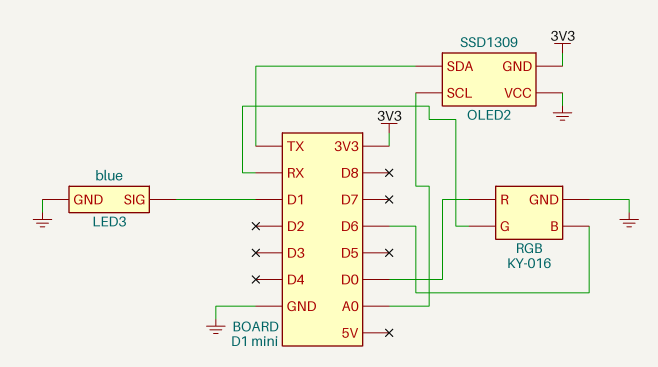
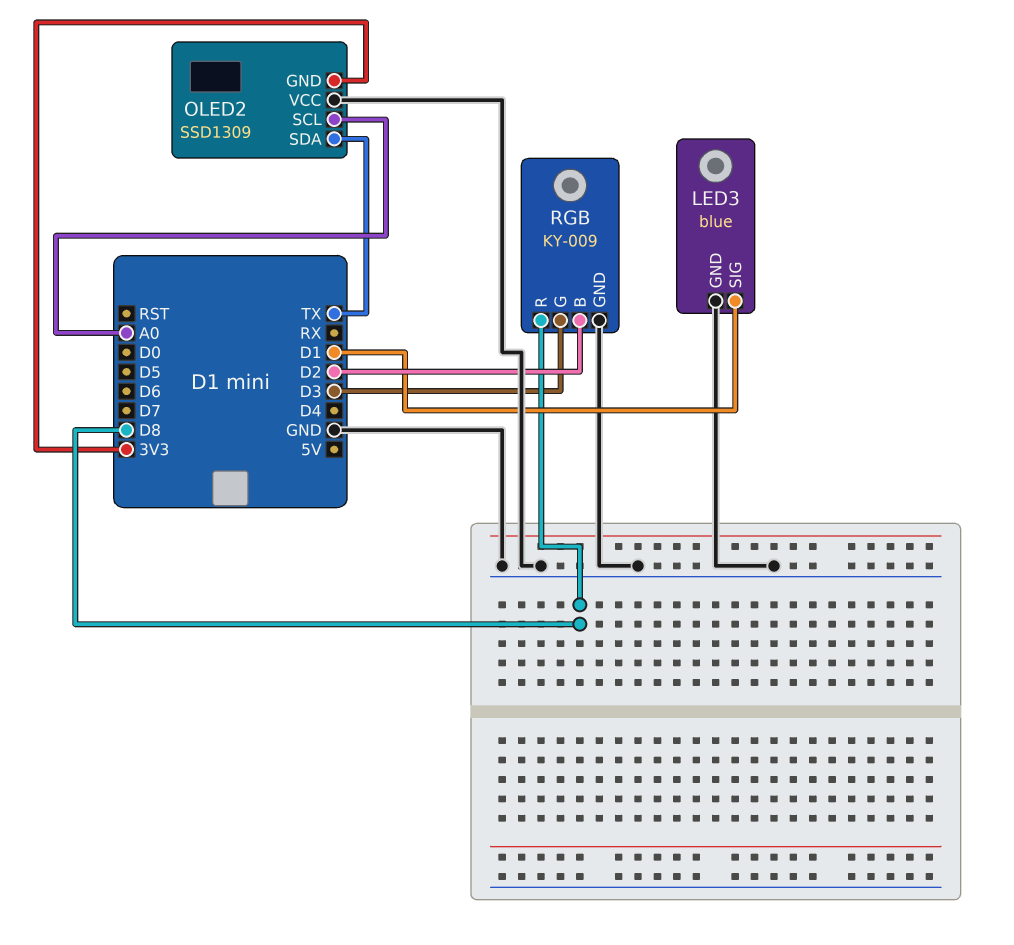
RGB: KY-016 -> KY-009
RGB pin B: D6 -> D2
RGB pin G: RX -> D3
RGB pin R: D0 -> D8

